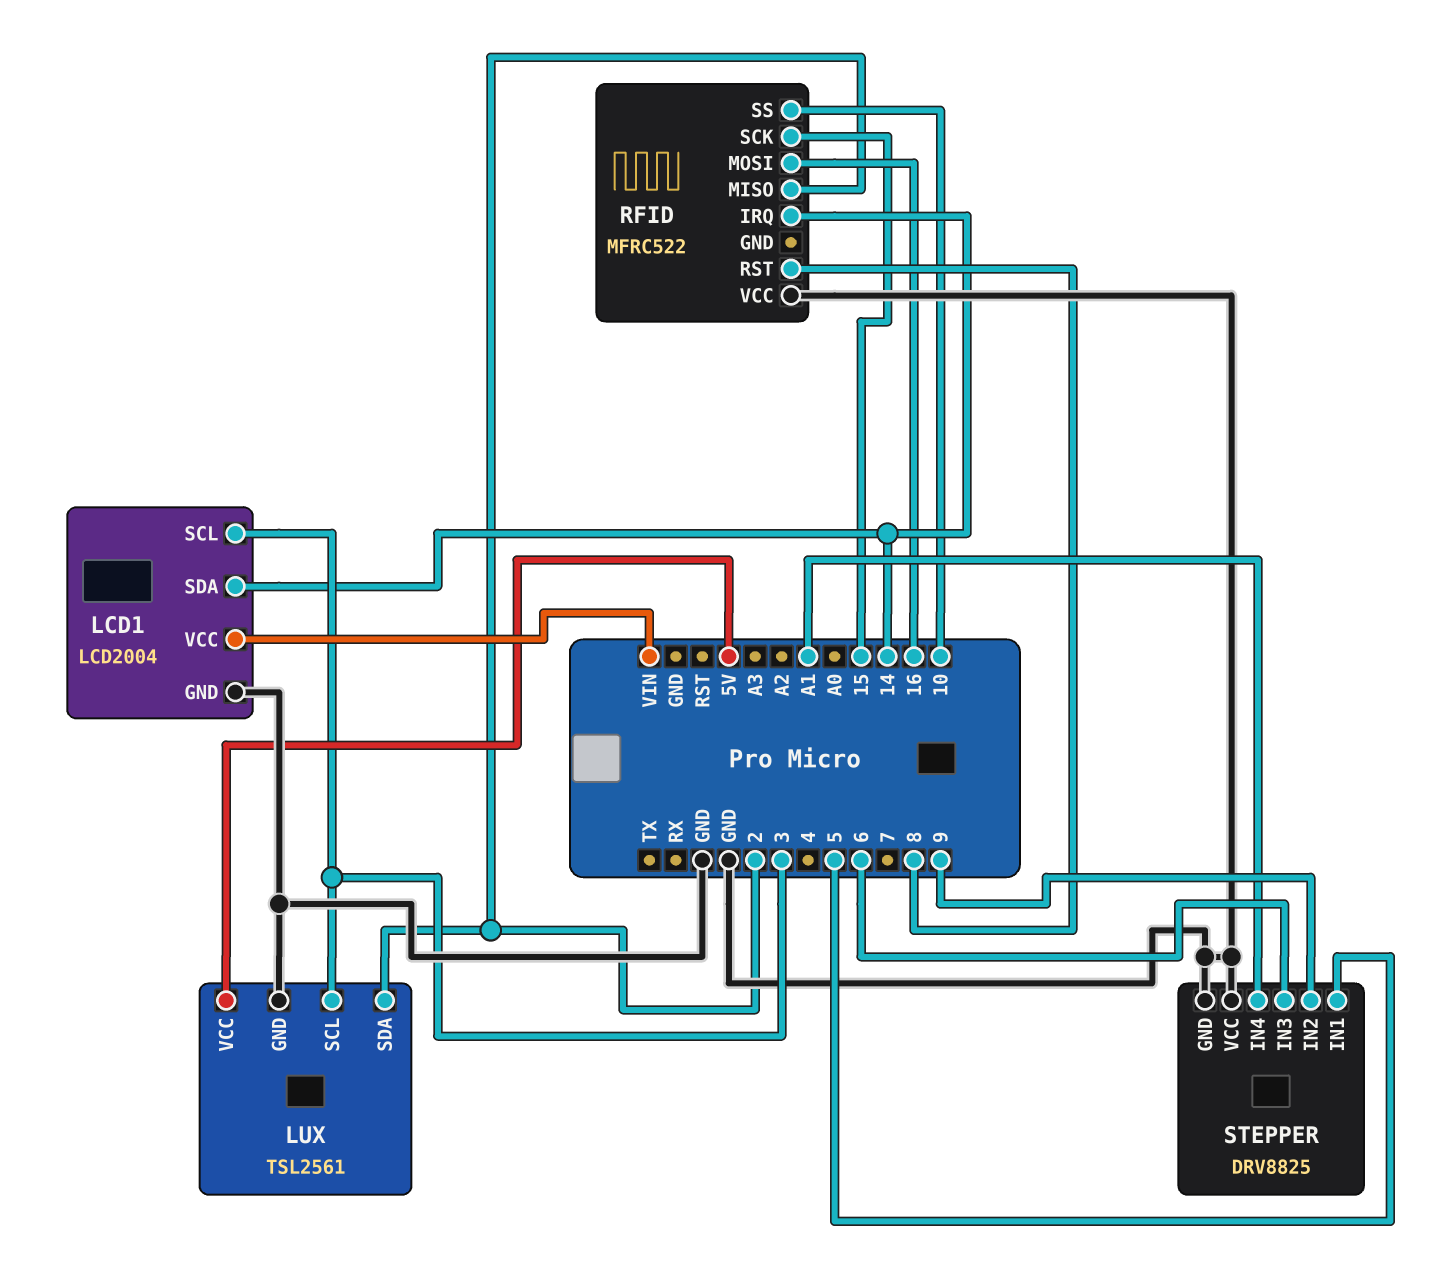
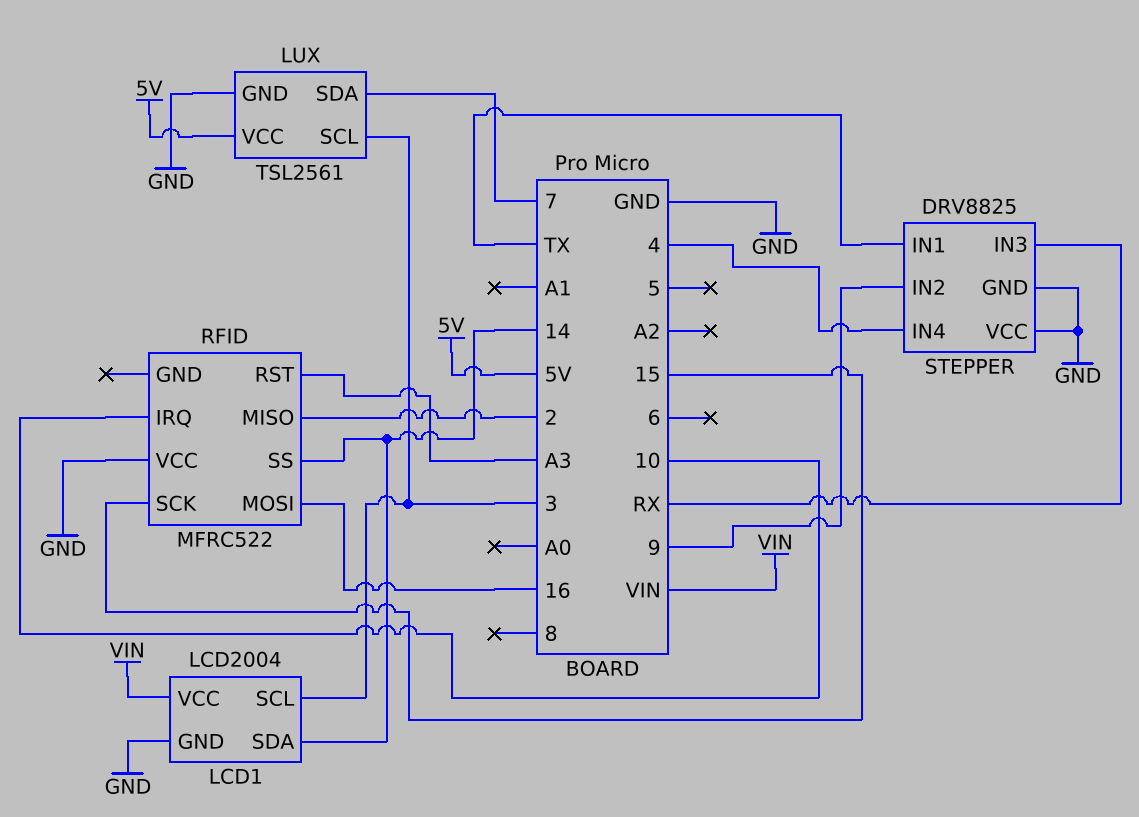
LUX pin SDA: 2 -> 7
RFID pin IRQ: 14 -> 10
RFID pin RST: 8 -> A3
RFID pin SS: 10 -> 14
STEPPER pin IN1: 5 -> TX
STEPPER pin IN3: 6 -> RX
STEPPER pin IN4: A1 -> 4

